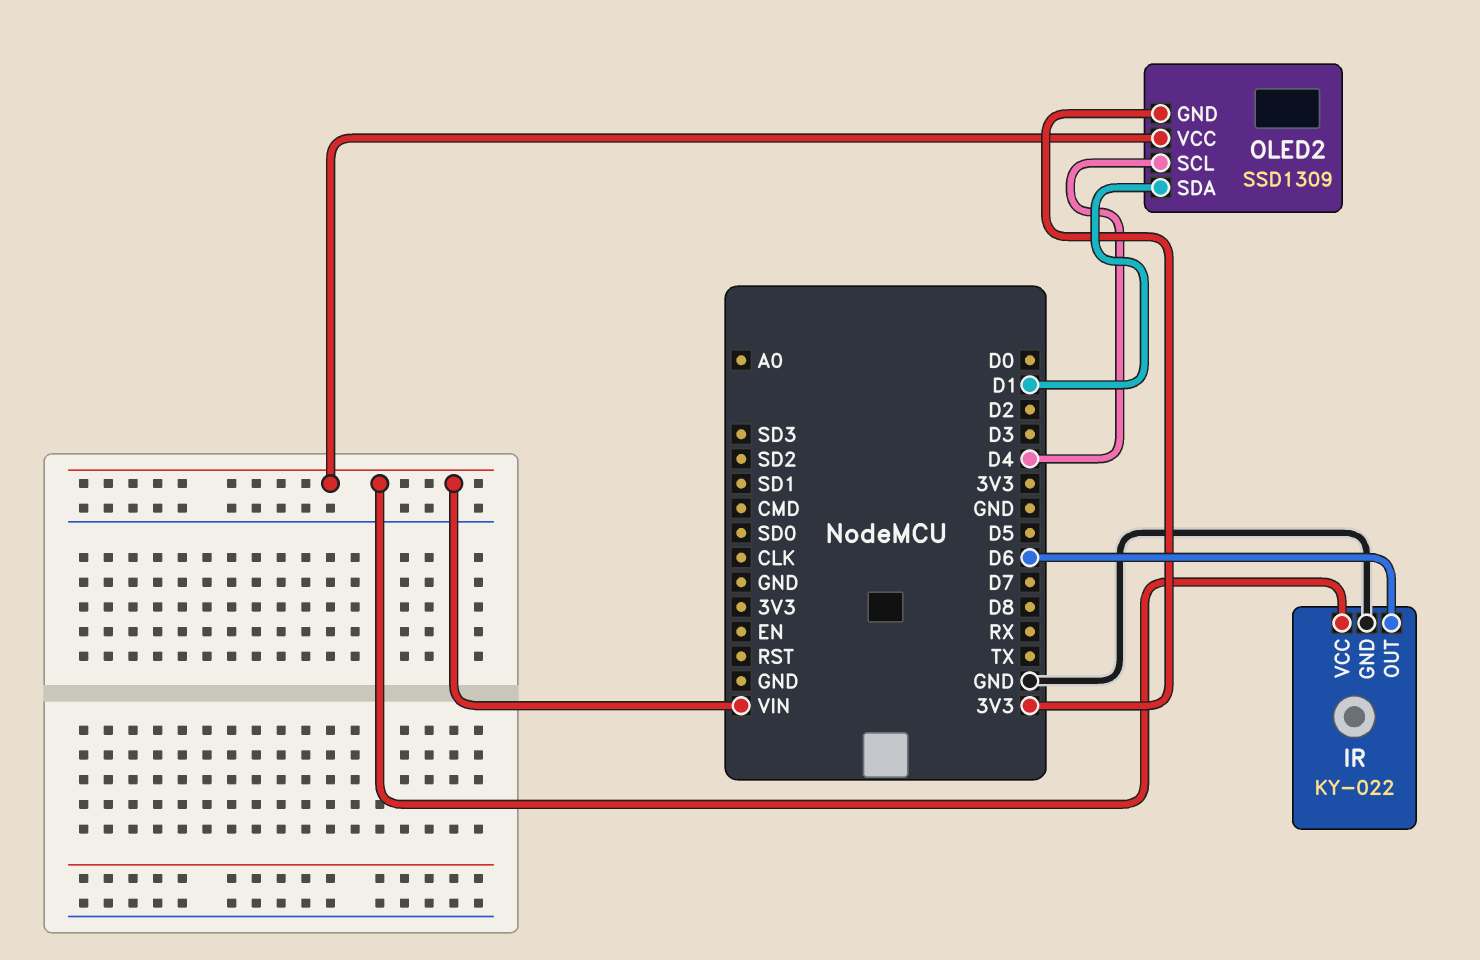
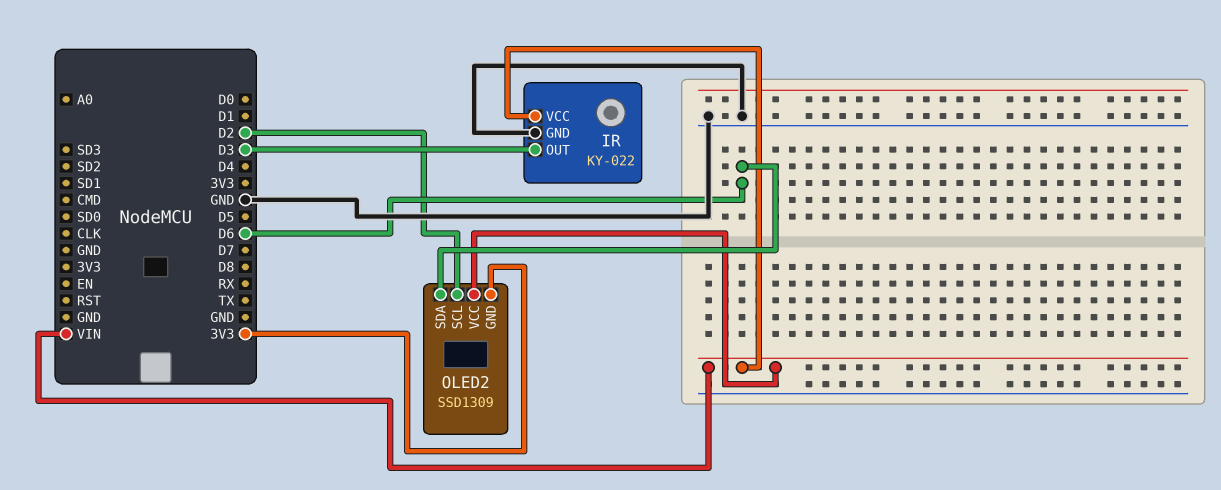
IR pin OUT: D6 -> D3
OLED2 pin SCL: D4 -> D2
OLED2 pin SDA: D1 -> D6

